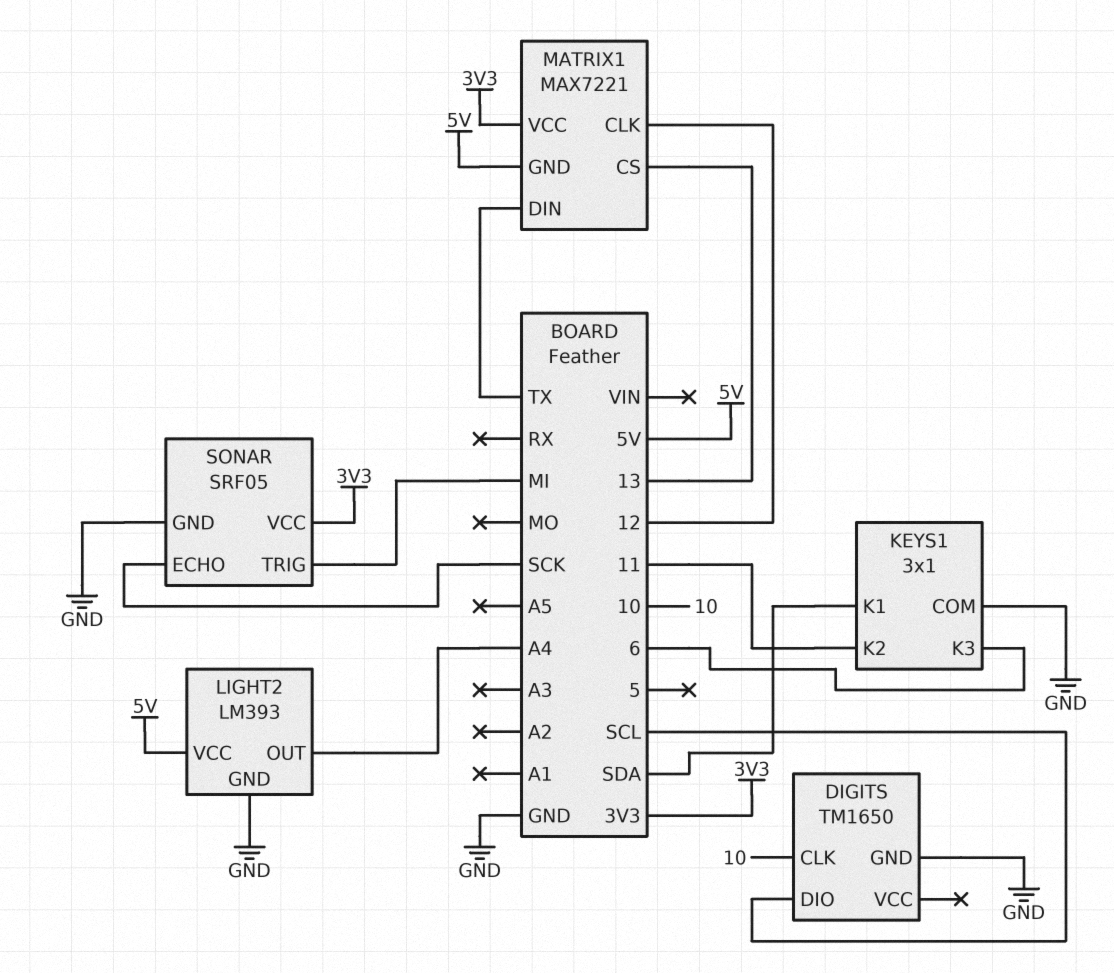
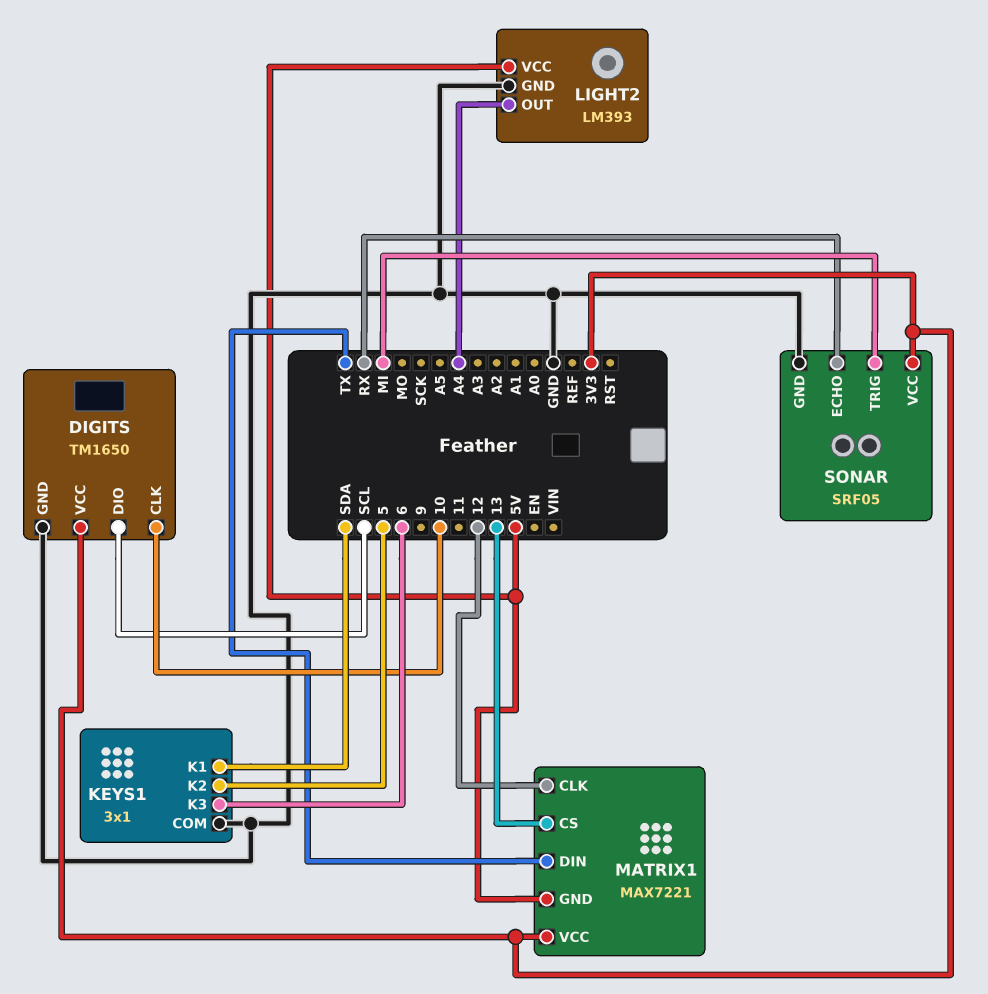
DIGITS pin VCC: none -> 3V3
KEYS1 pin K2: 11 -> 5
SONAR pin ECHO: SCK -> RX

